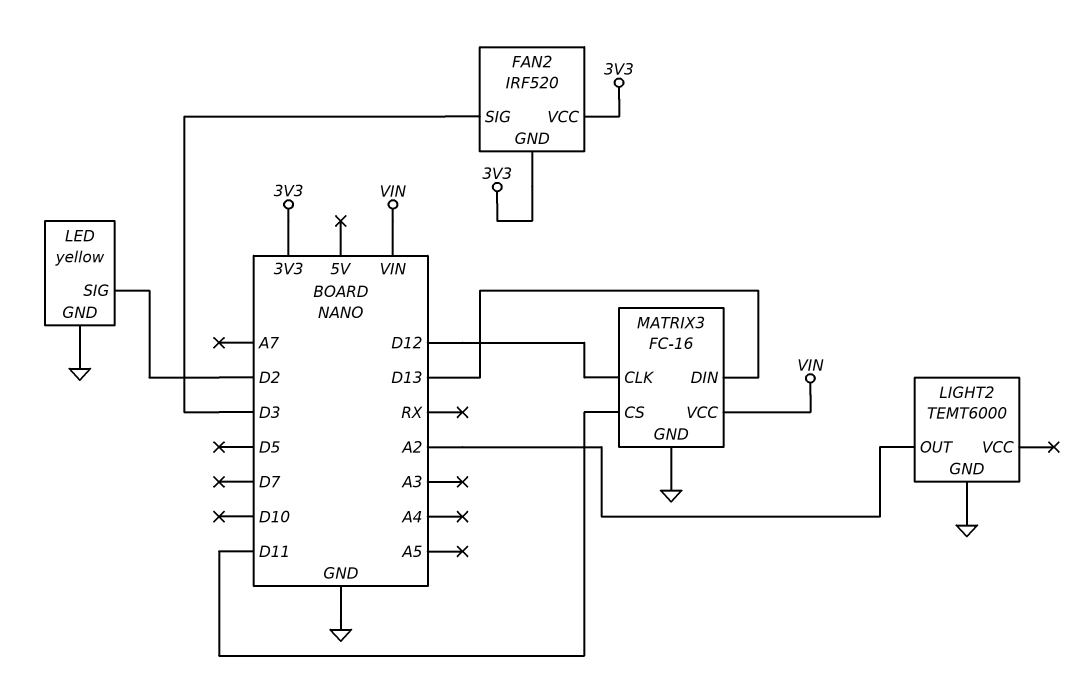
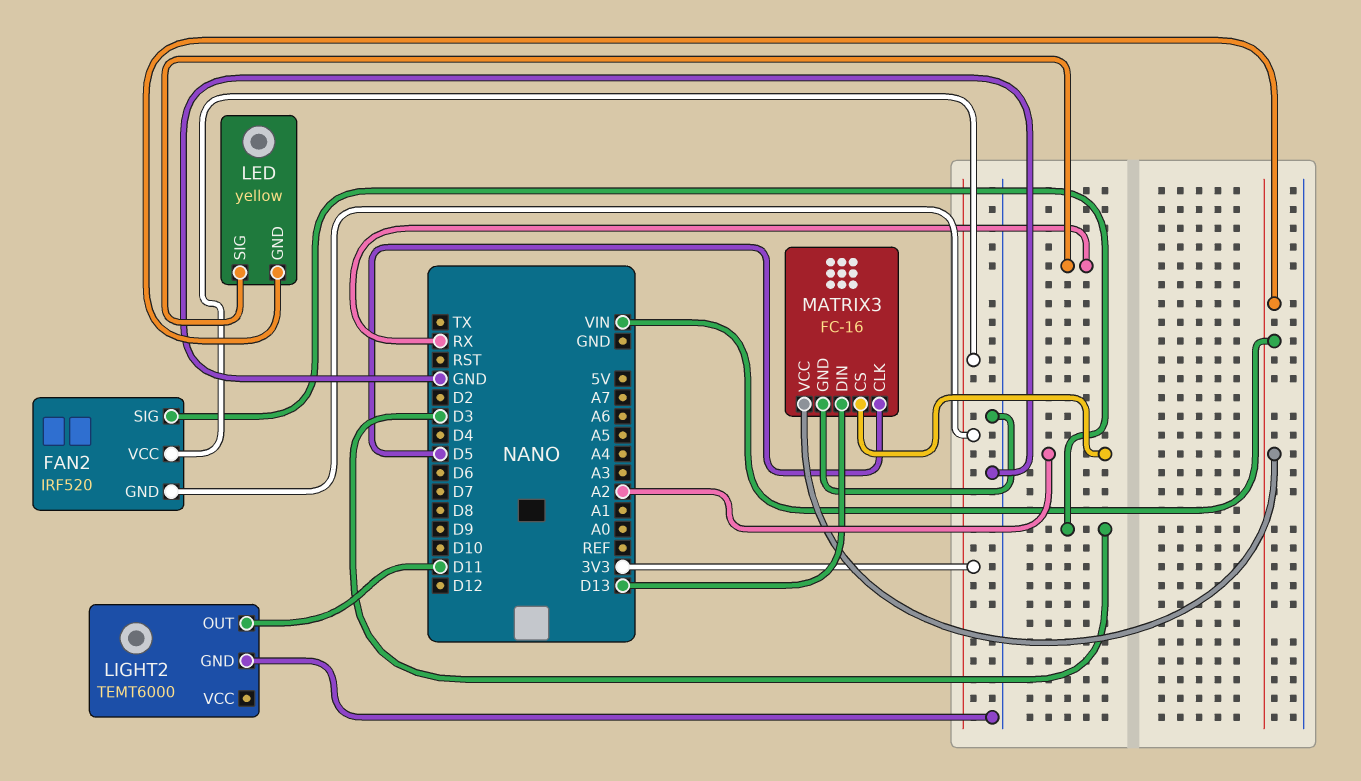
LED pin GND: GND -> VIN
LED pin SIG: D2 -> RX
LIGHT2 pin OUT: A2 -> D11
MATRIX3 pin CLK: D12 -> D5
MATRIX3 pin CS: D11 -> A2

